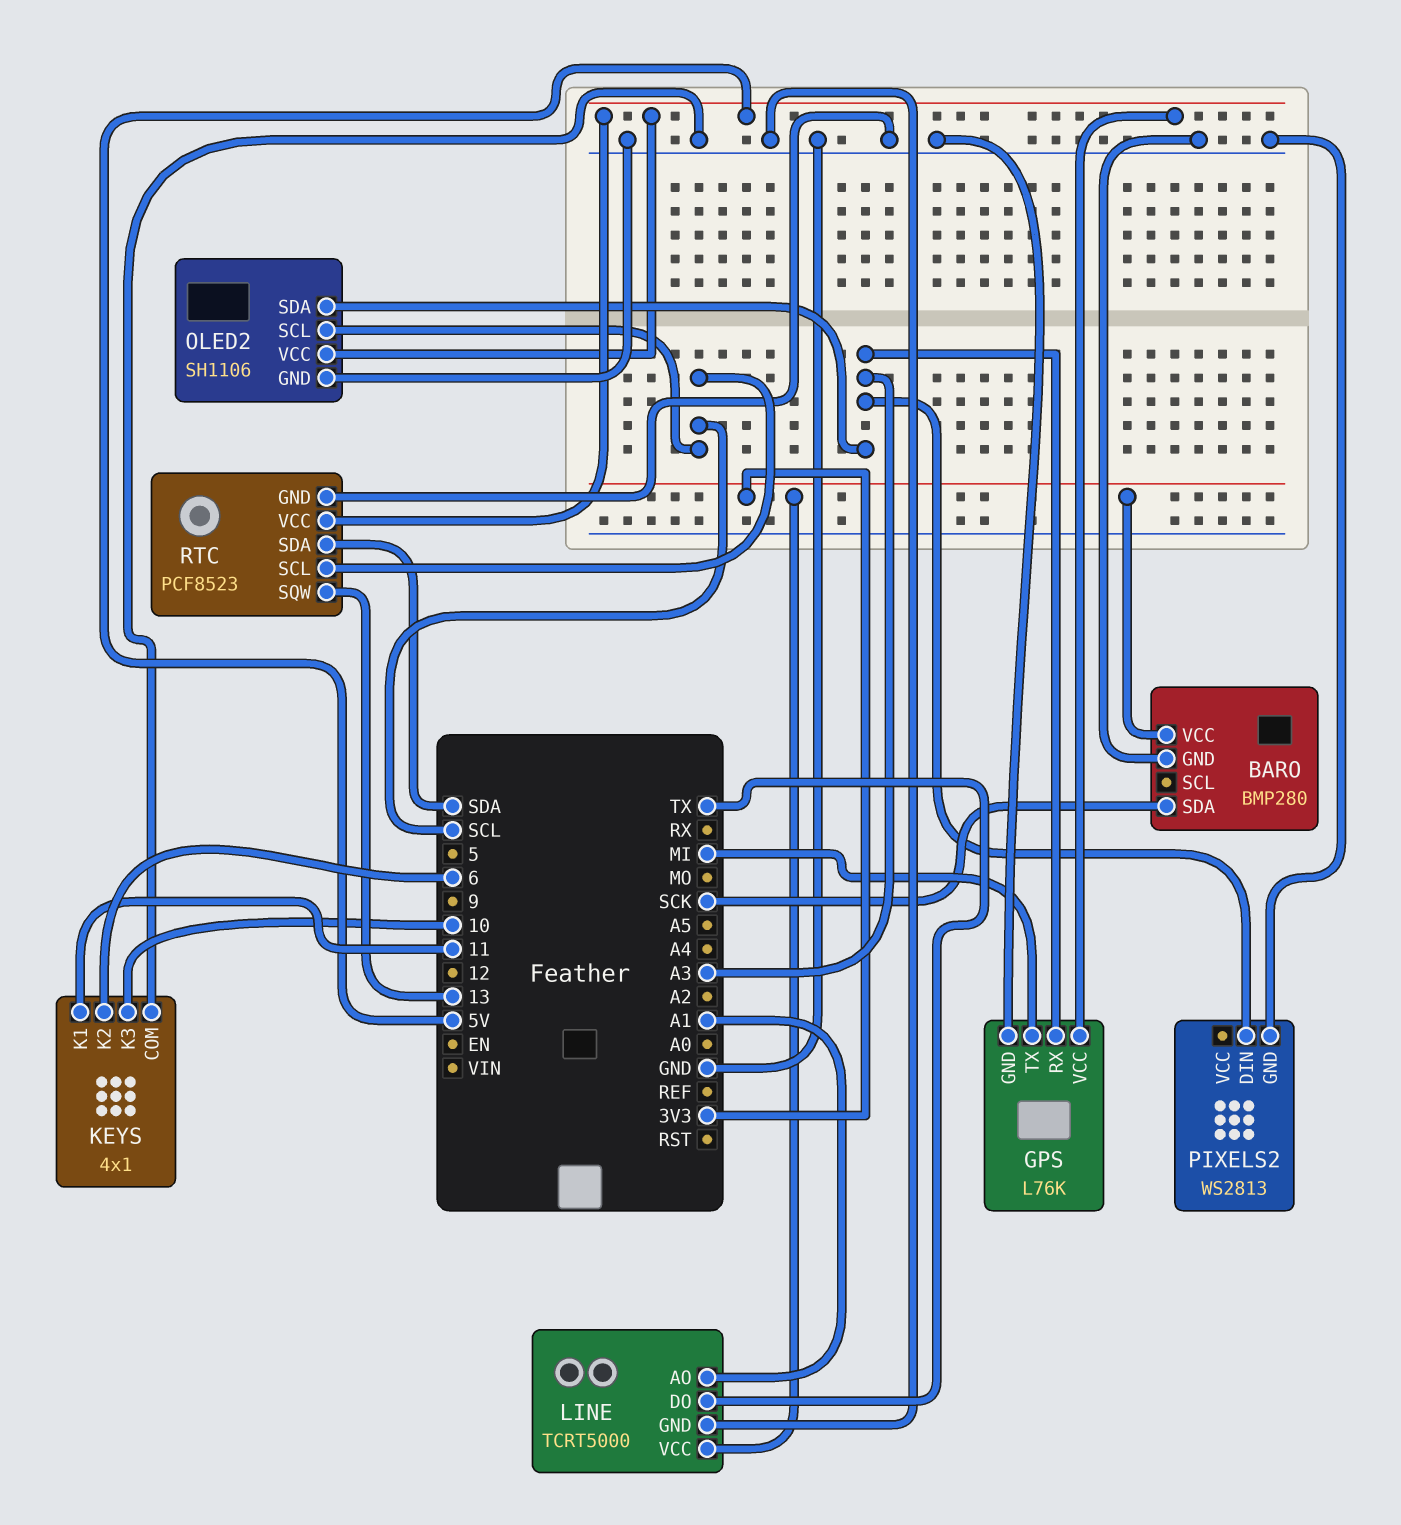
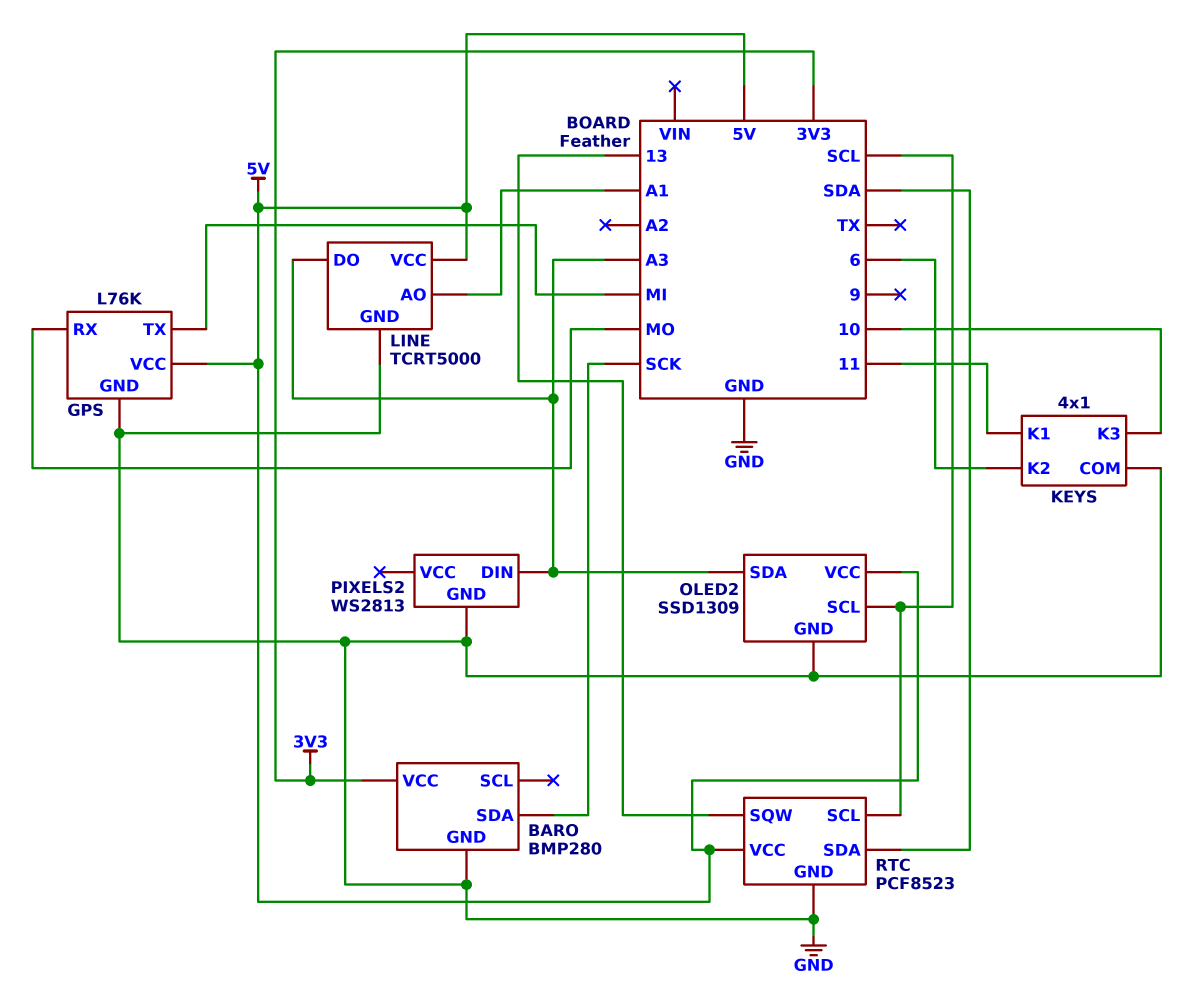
GPS pin RX: A3 -> MO
LINE pin DO: TX -> A3
LINE pin VCC: 3V3 -> 5V
OLED2: SH1106 -> SSD1309

